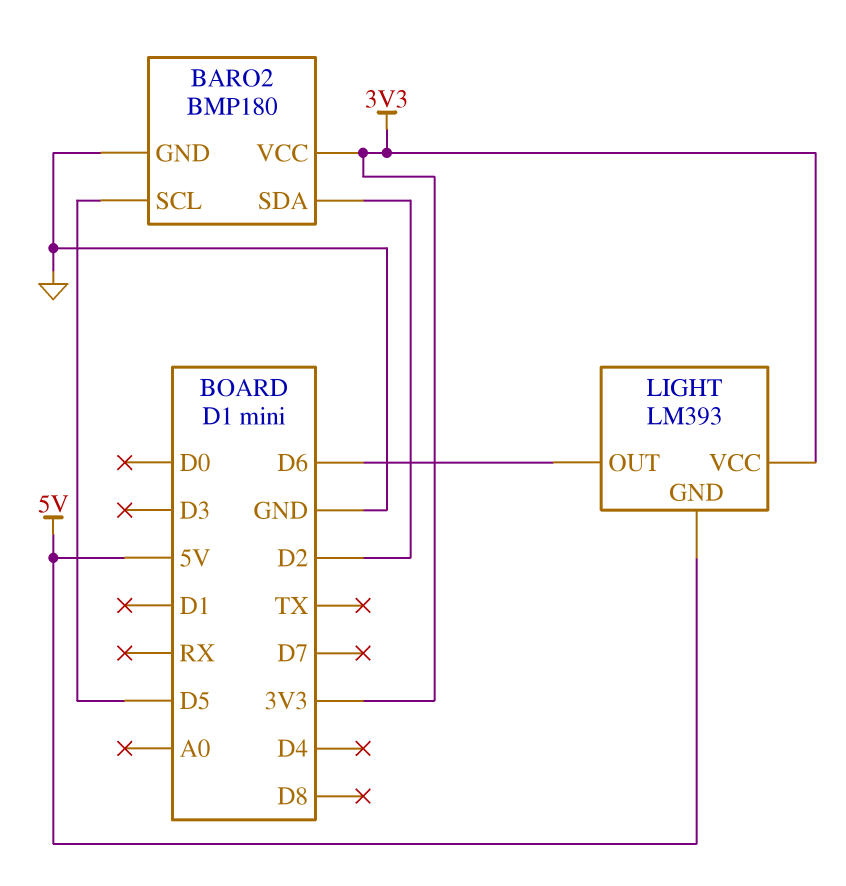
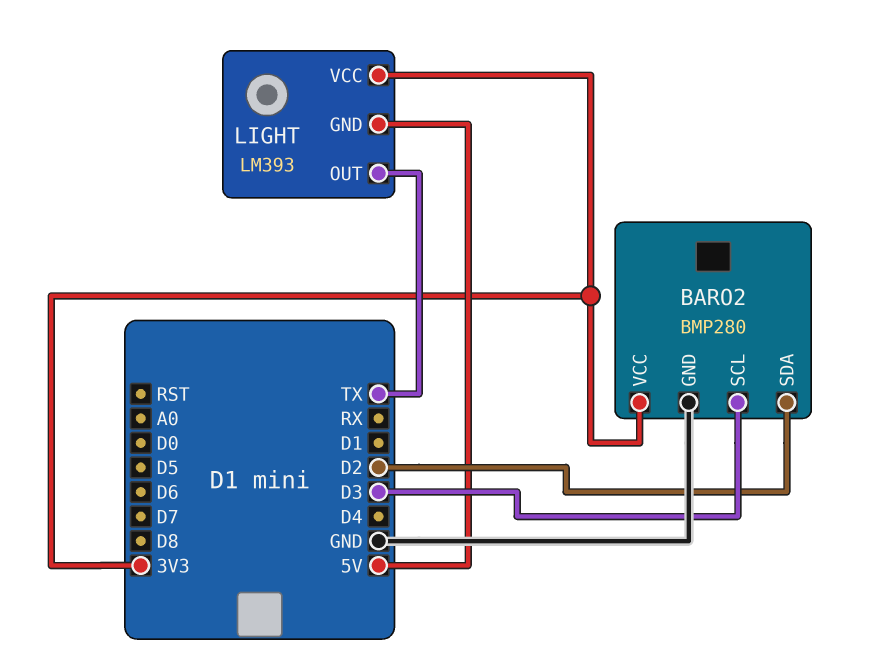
BARO2: BMP180 -> BMP280
BARO2 pin SCL: D5 -> D3
LIGHT pin OUT: D6 -> TX

